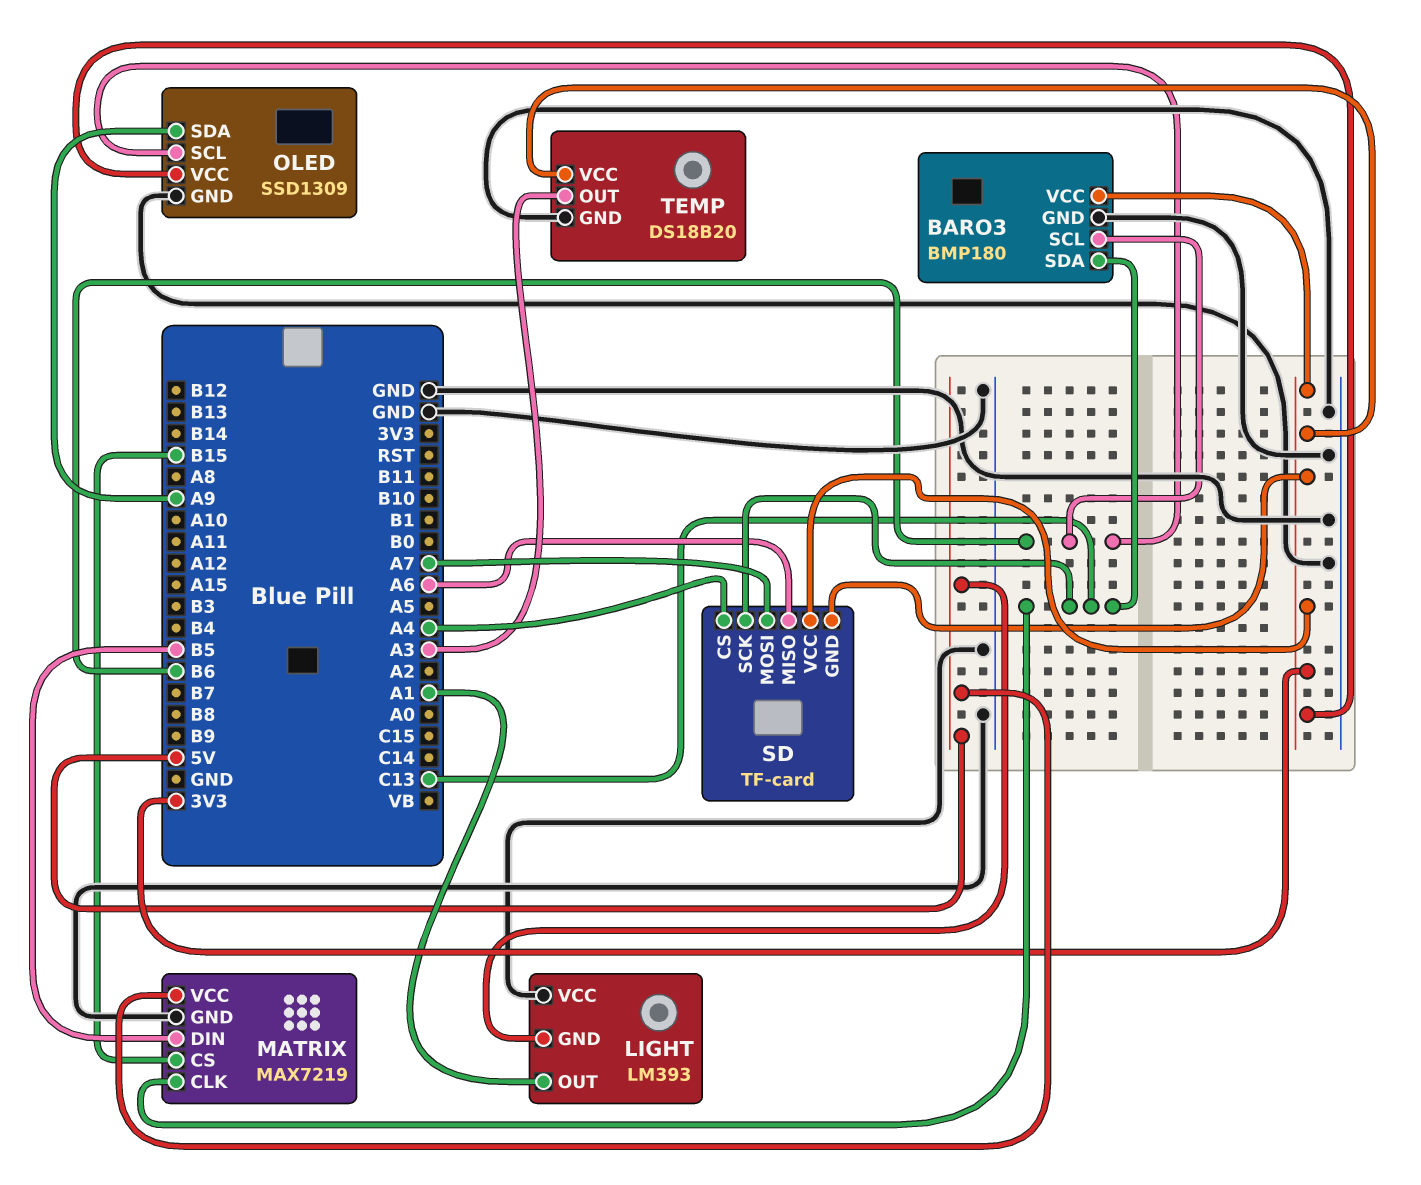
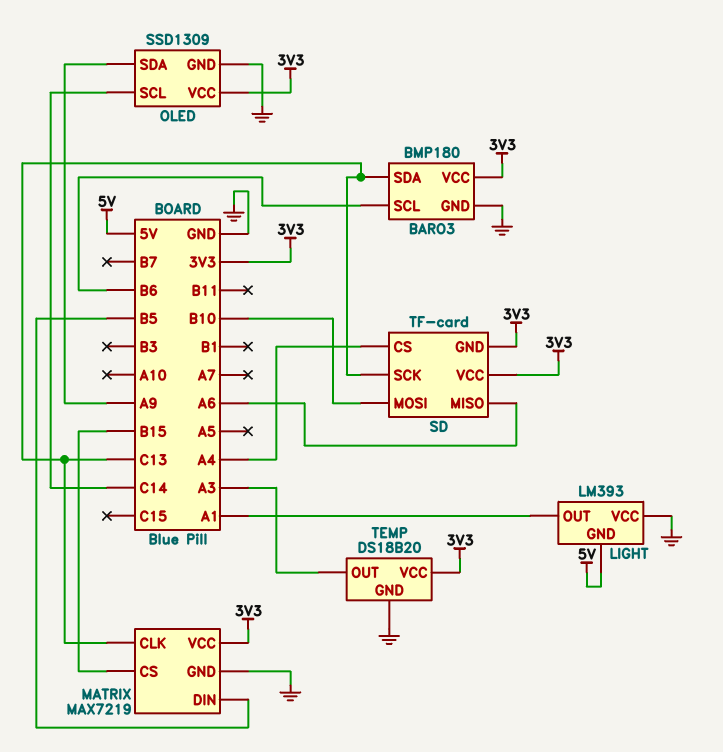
MATRIX pin VCC: 5V -> 3V3
OLED pin SCL: B6 -> C14
SD pin MOSI: A7 -> B10

